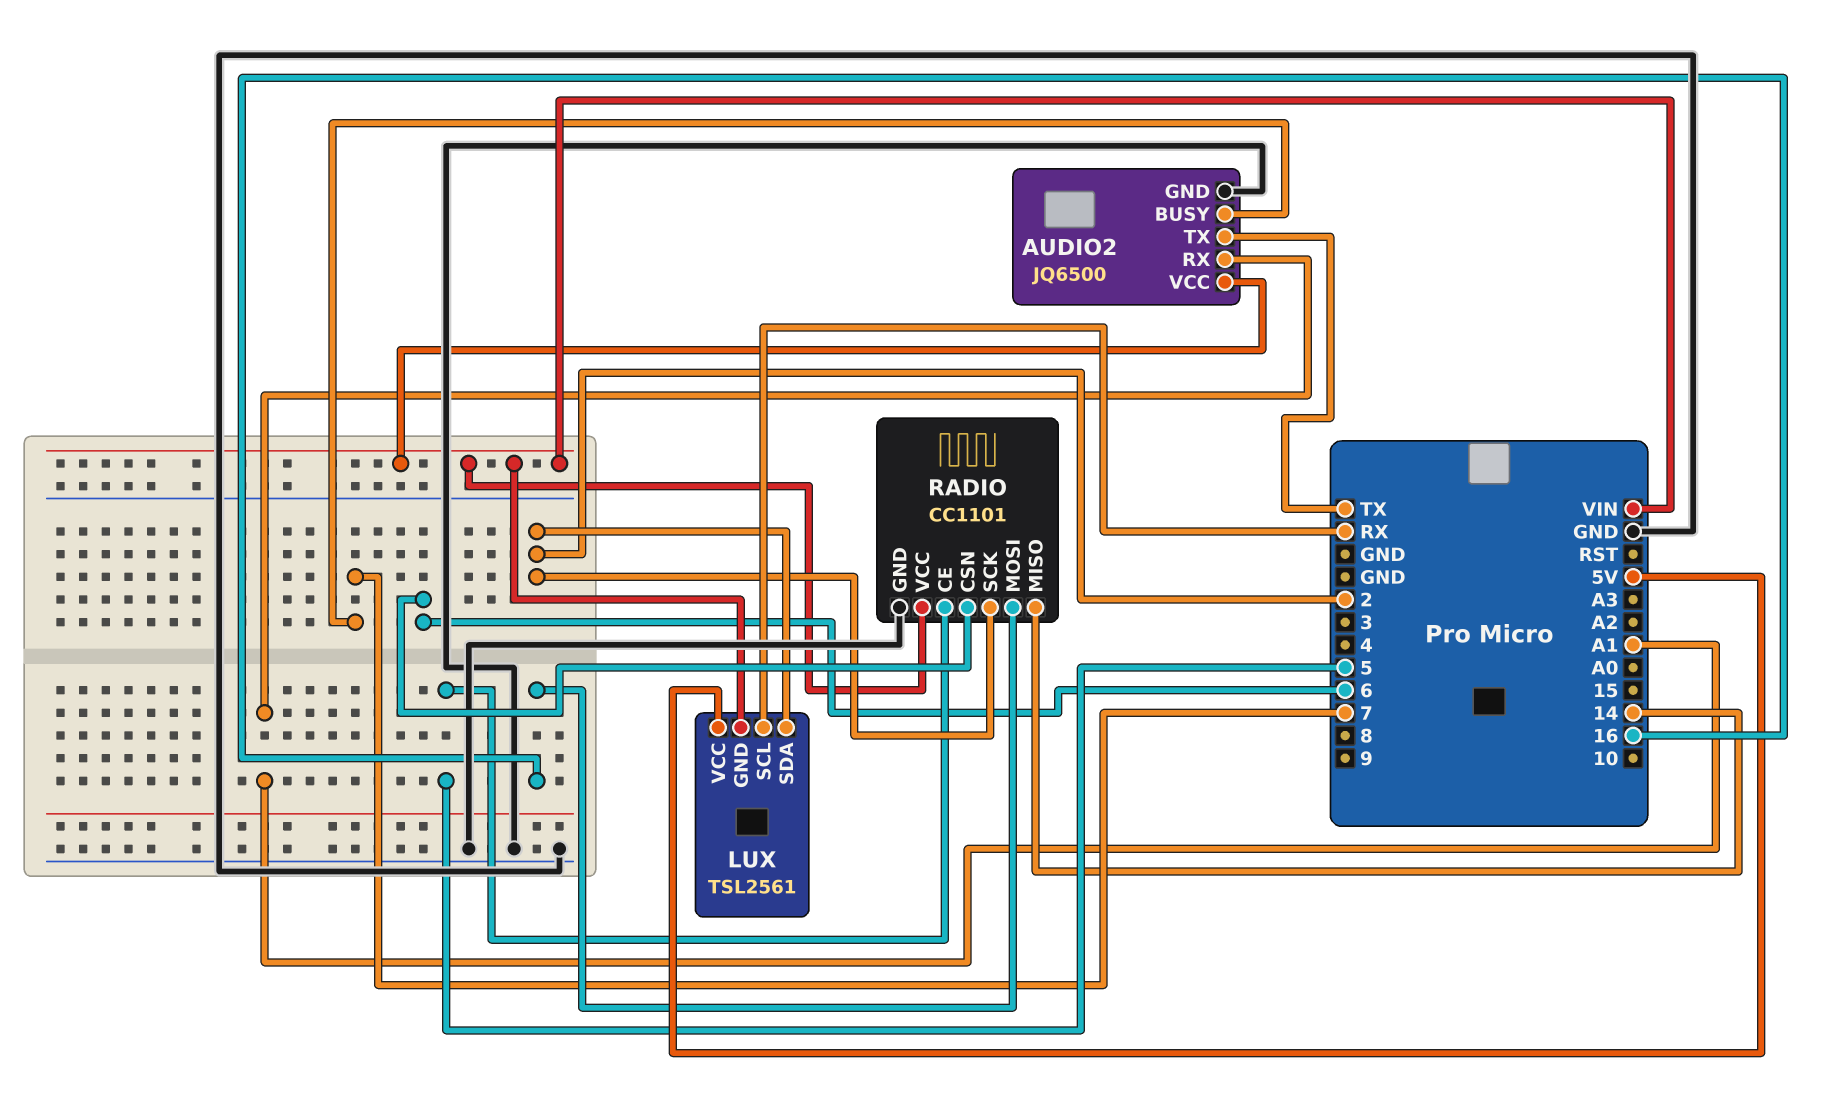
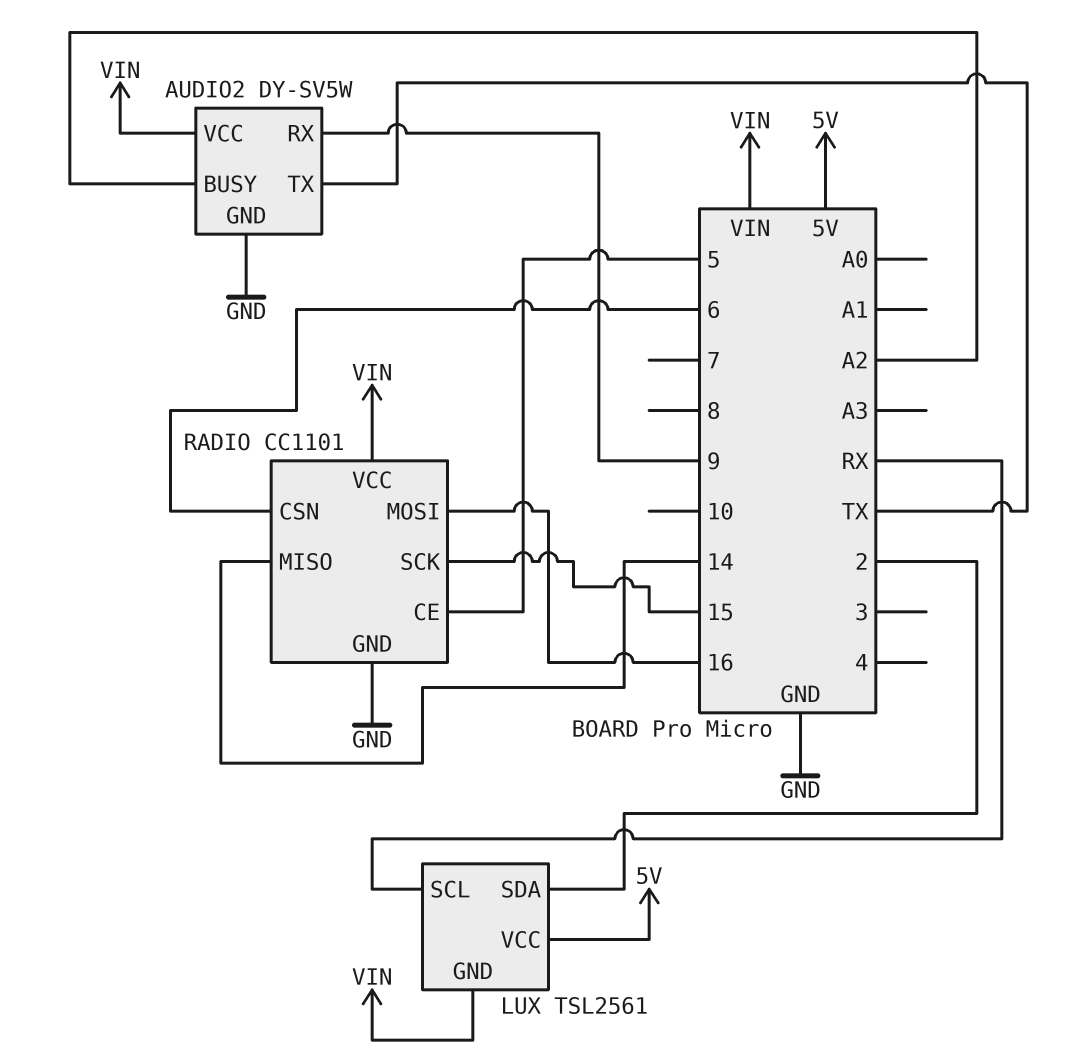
AUDIO2: JQ6500 -> DY-SV5W
AUDIO2 pin BUSY: 7 -> A2
AUDIO2 pin RX: A1 -> 9
RADIO pin SCK: 2 -> 15

